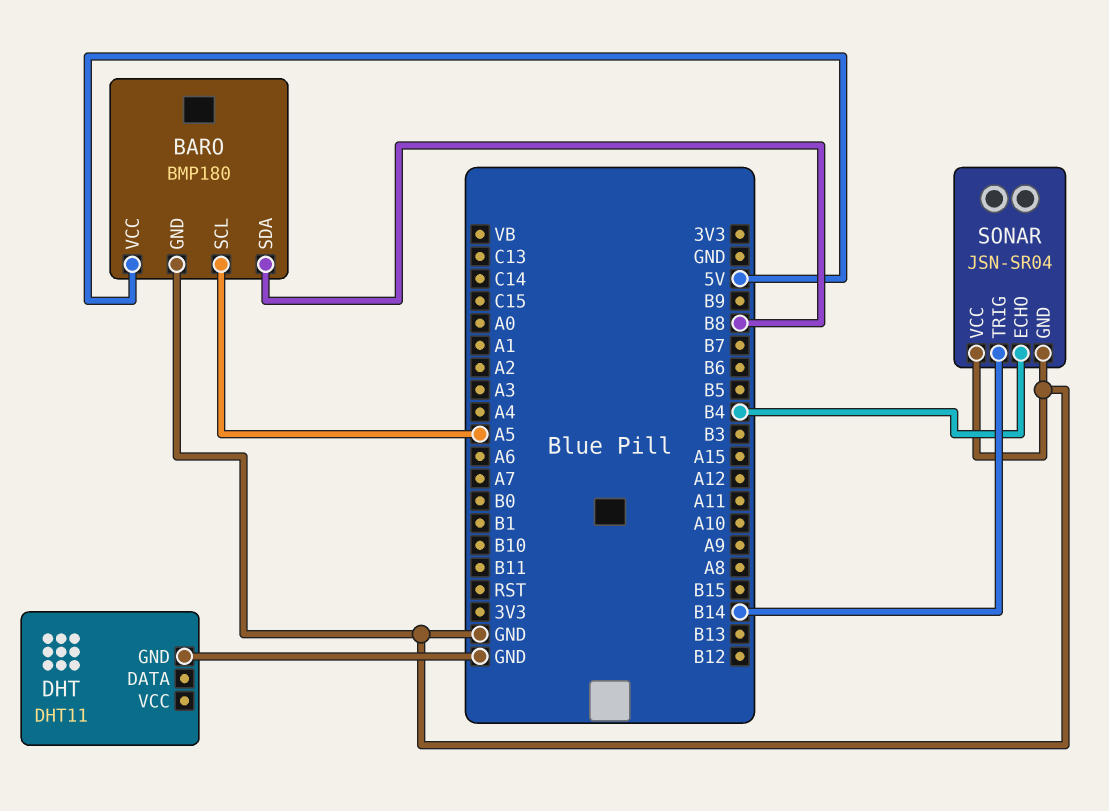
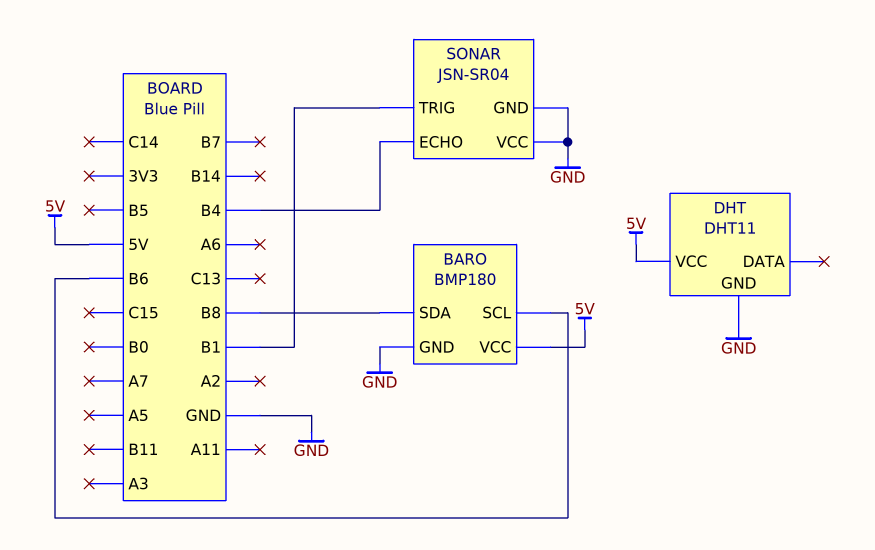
BARO pin SCL: A5 -> B6
DHT pin VCC: none -> 5V
SONAR pin TRIG: B14 -> B1

